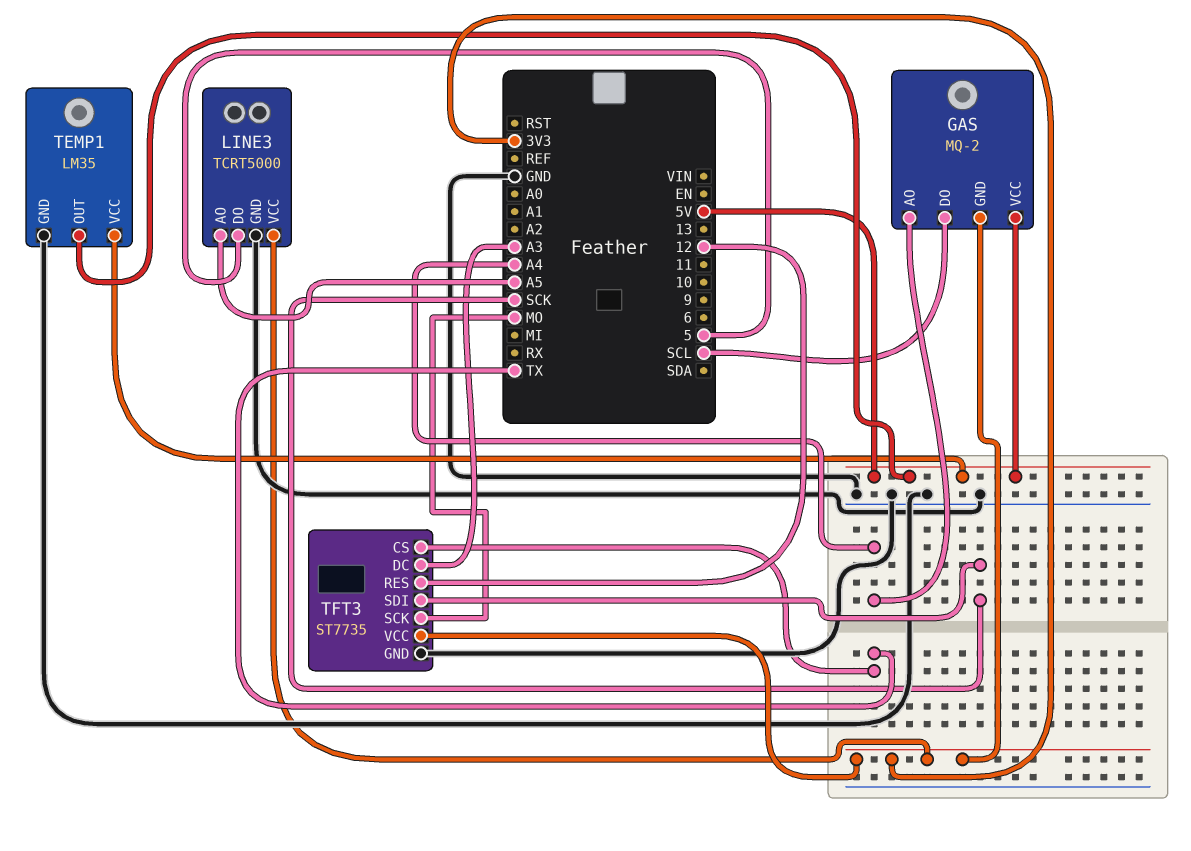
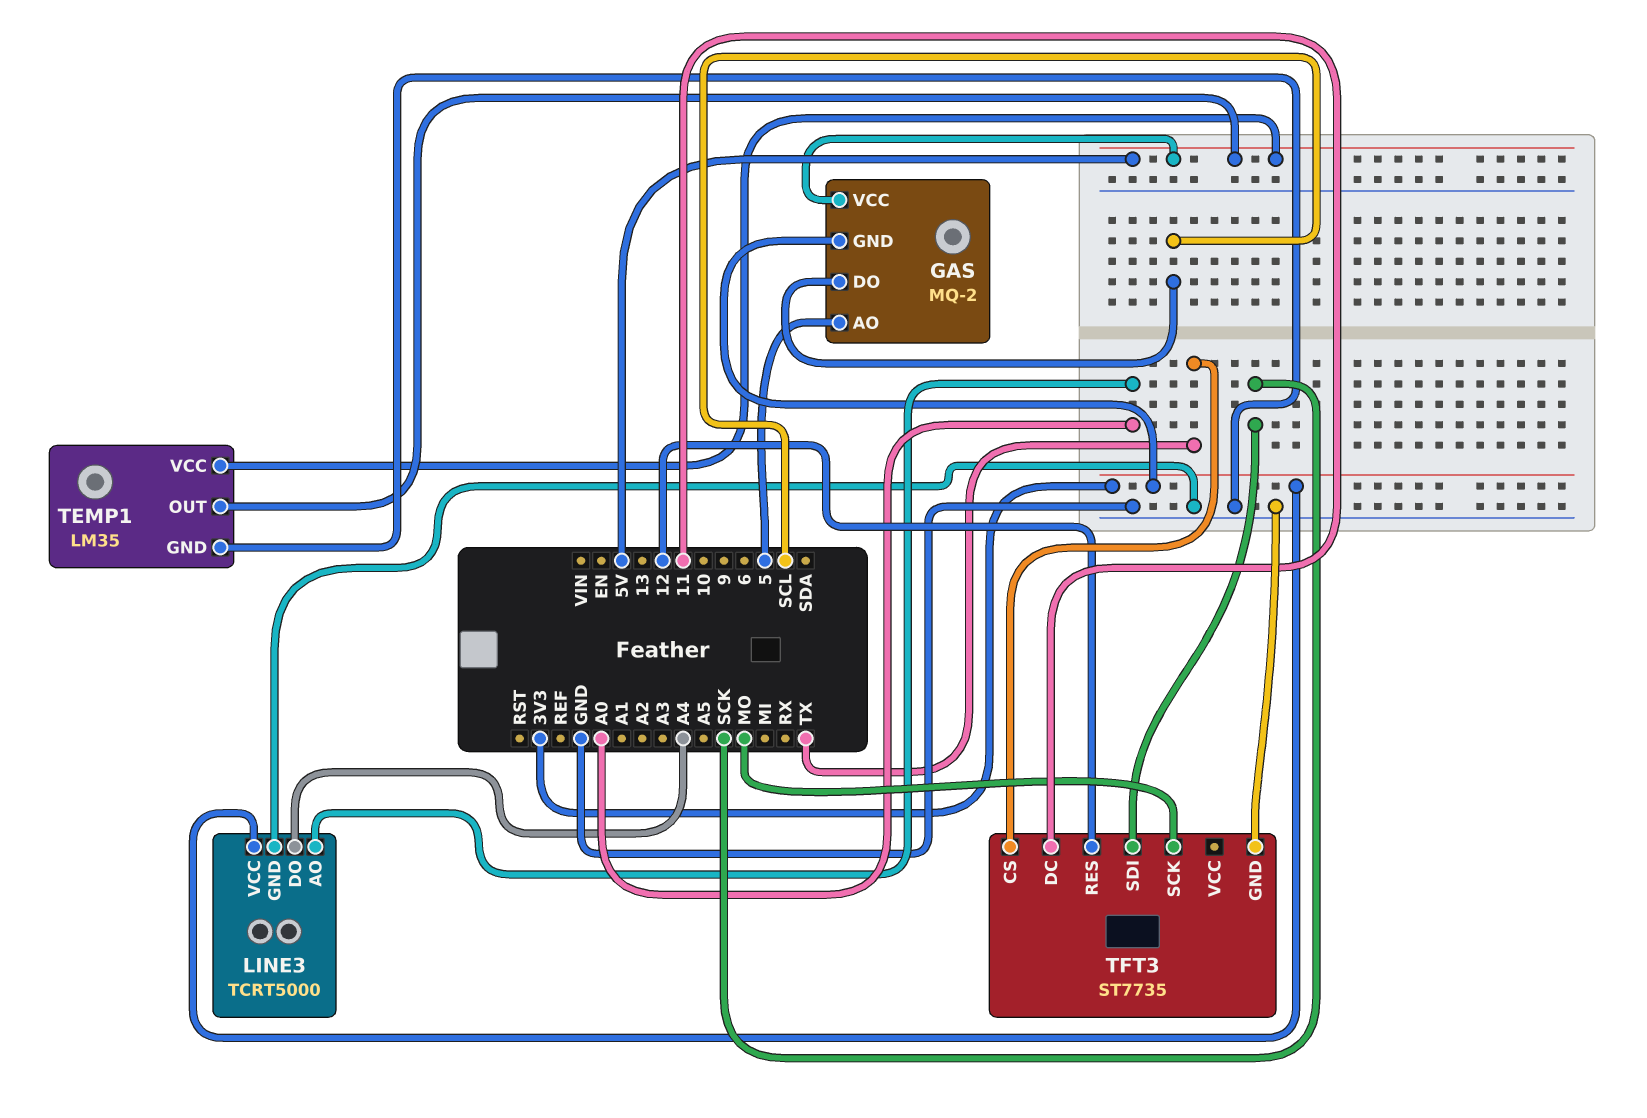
GAS pin AO: A4 -> 5
LINE3 pin AO: A5 -> A0
LINE3 pin DO: 5 -> A4
TFT3 pin DC: A3 -> 11
TFT3 pin VCC: 3V3 -> none

